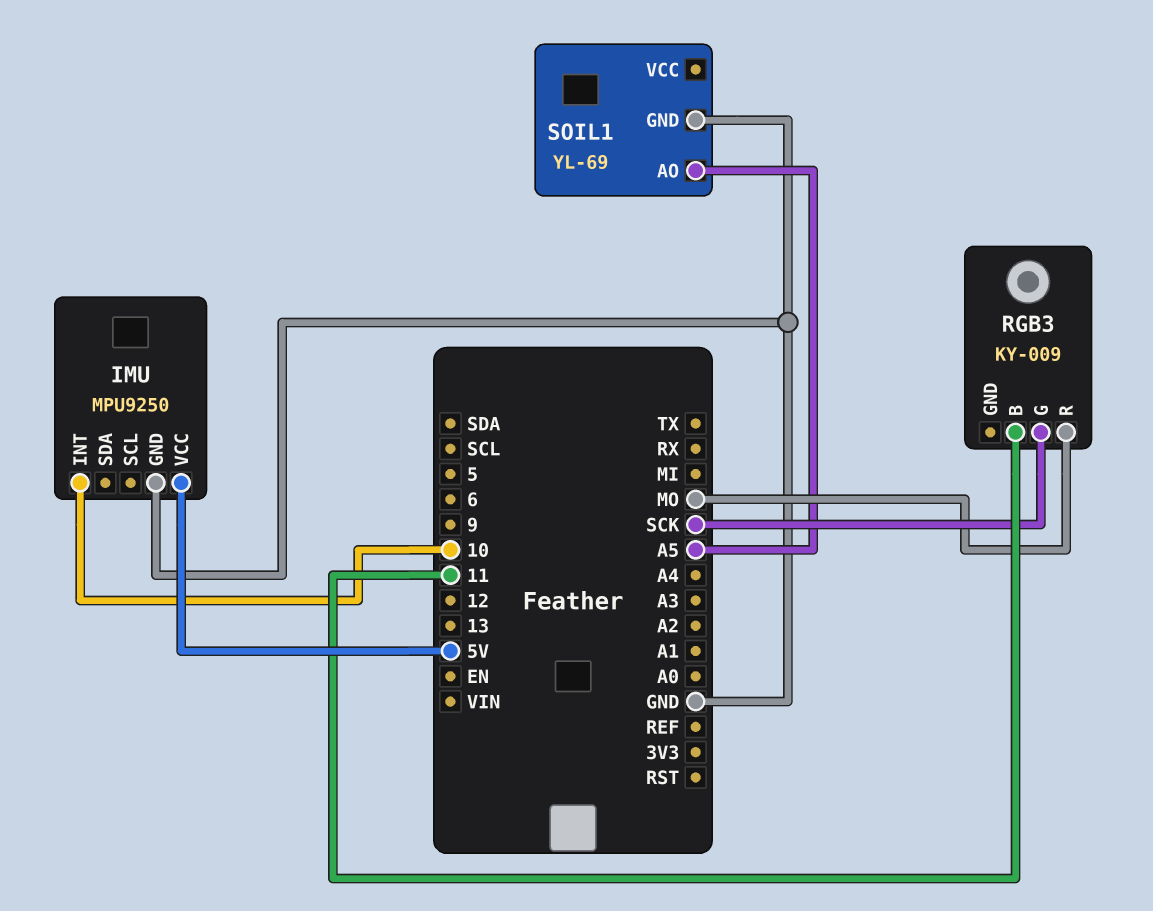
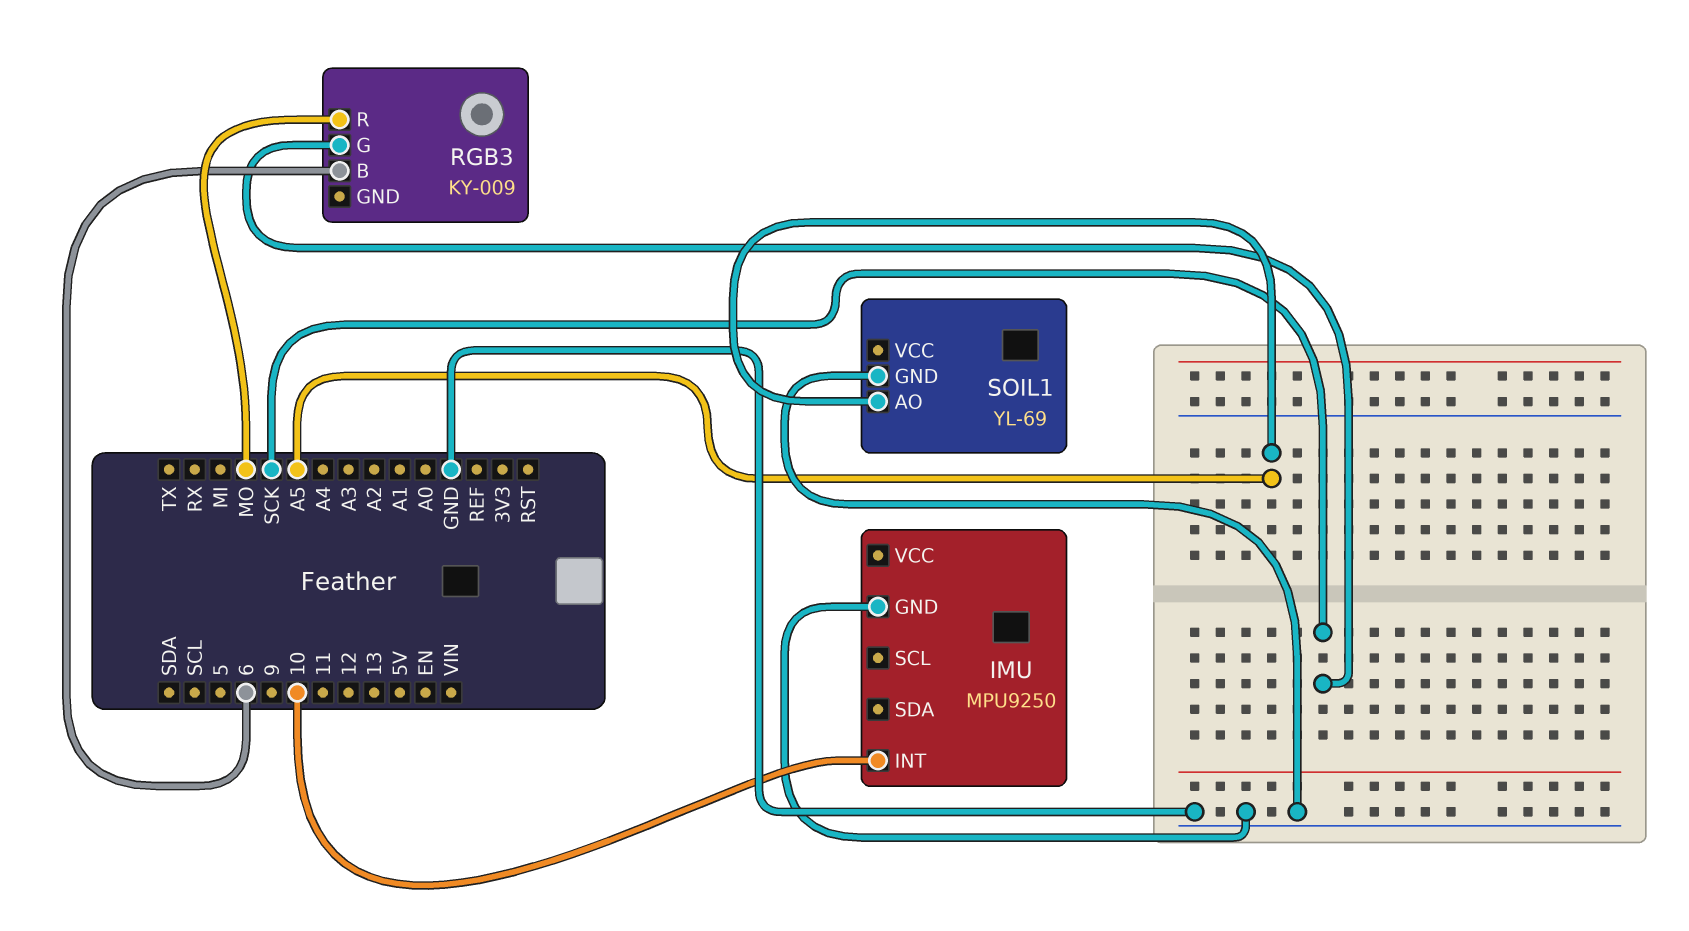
IMU pin VCC: 5V -> none
RGB3 pin B: 11 -> 6

